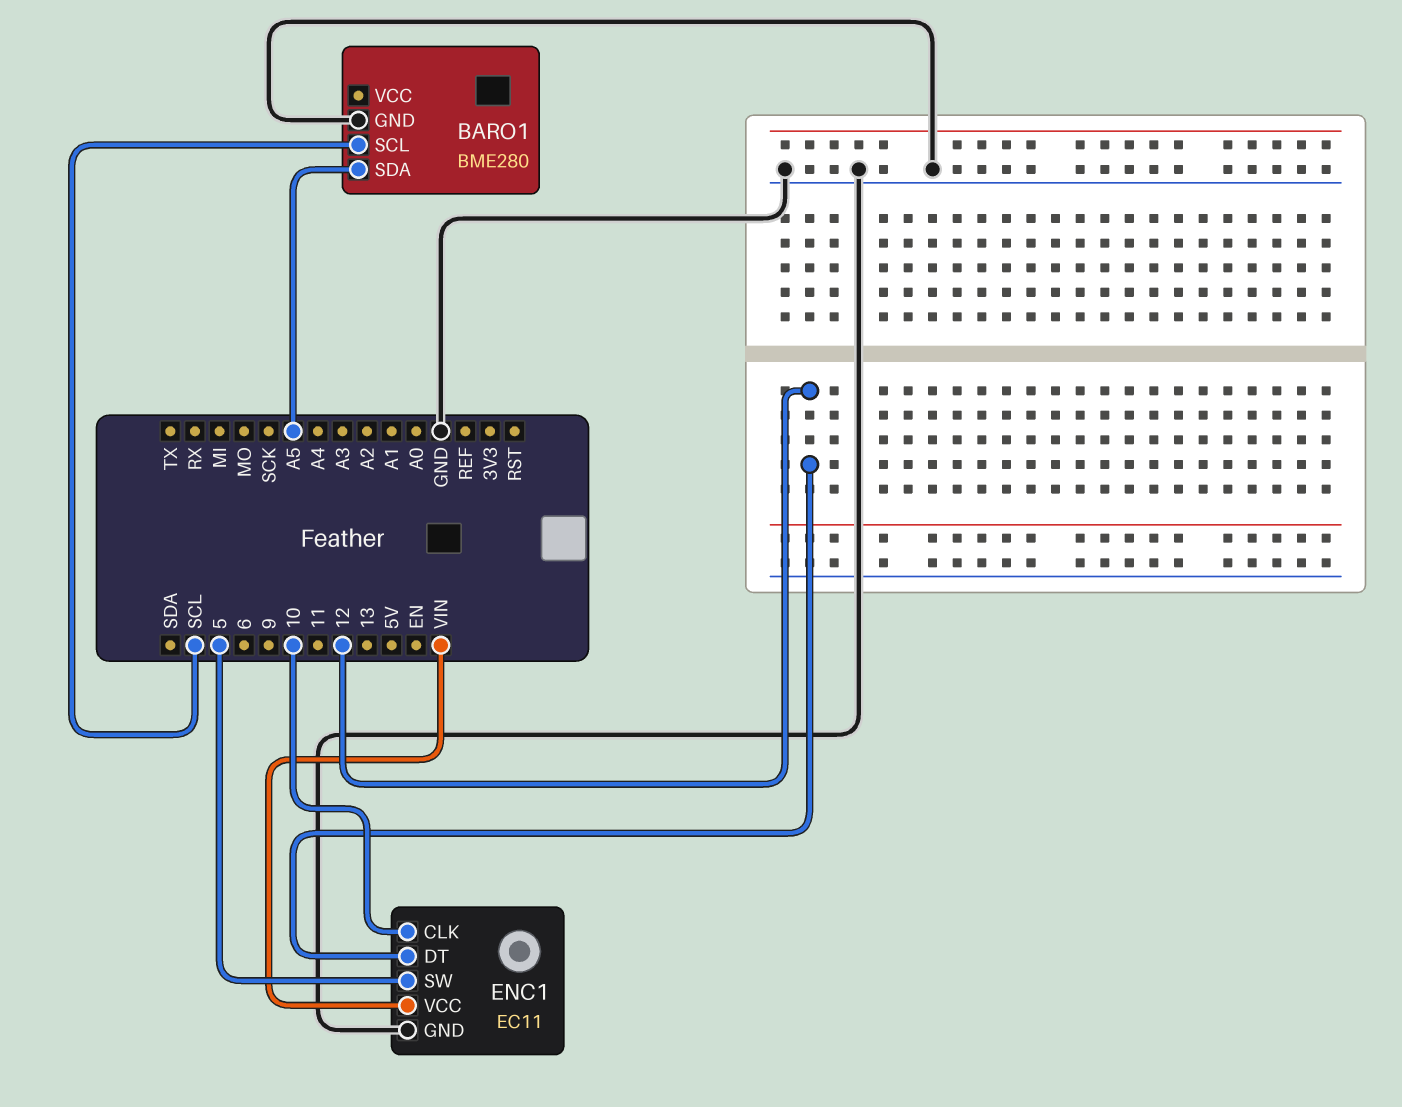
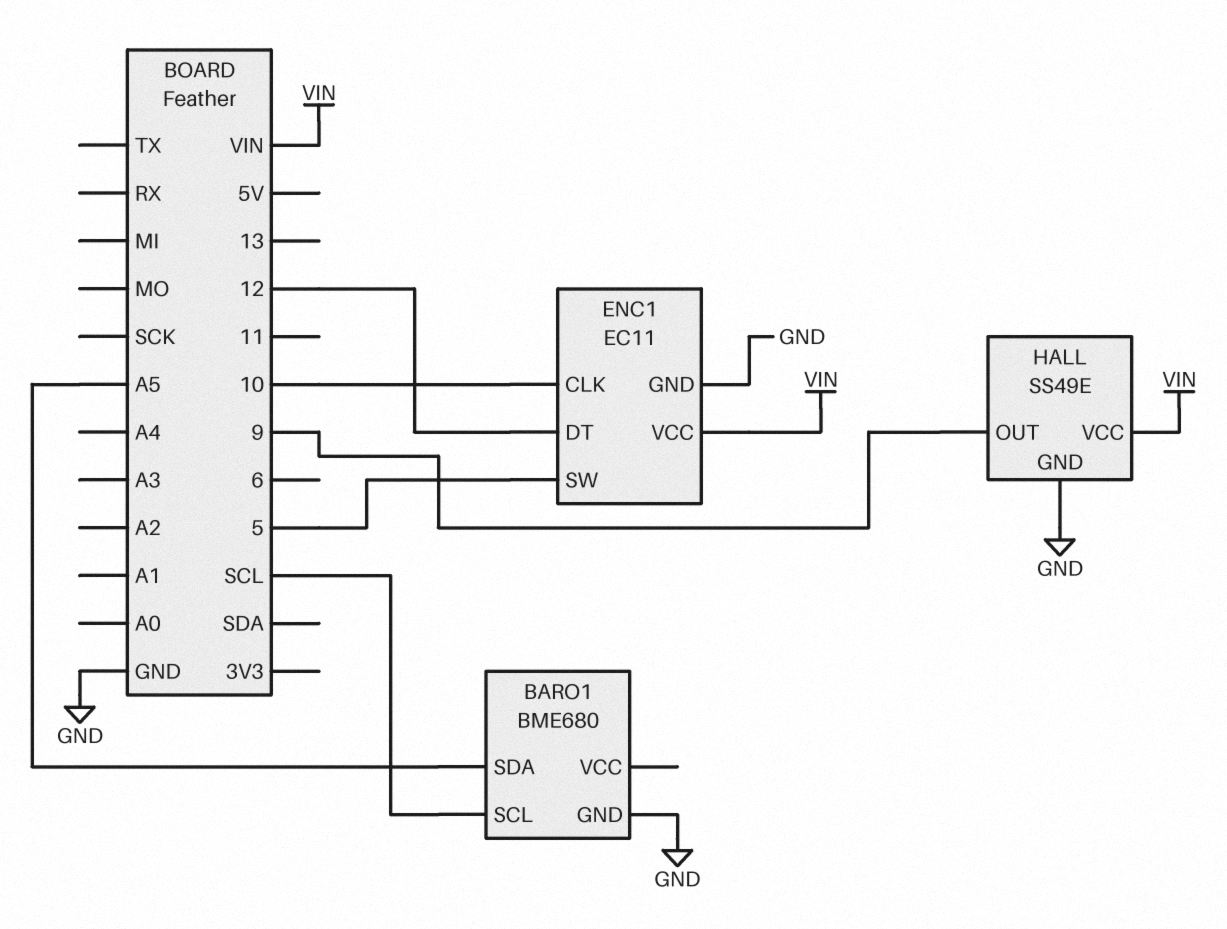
BARO1: BME280 -> BME680
HALL: none -> SS49E
HALL pin GND: none -> GND
HALL pin OUT: none -> 9
HALL pin VCC: none -> VIN

